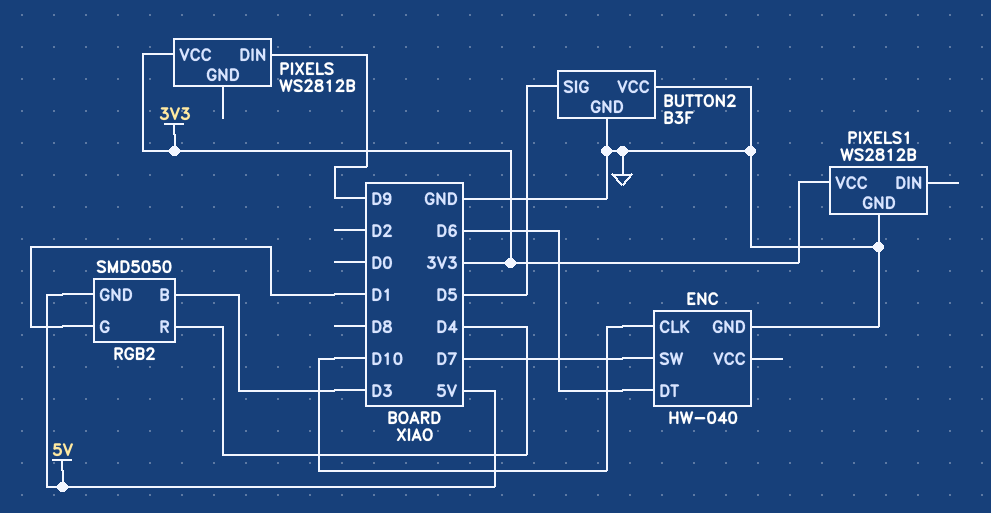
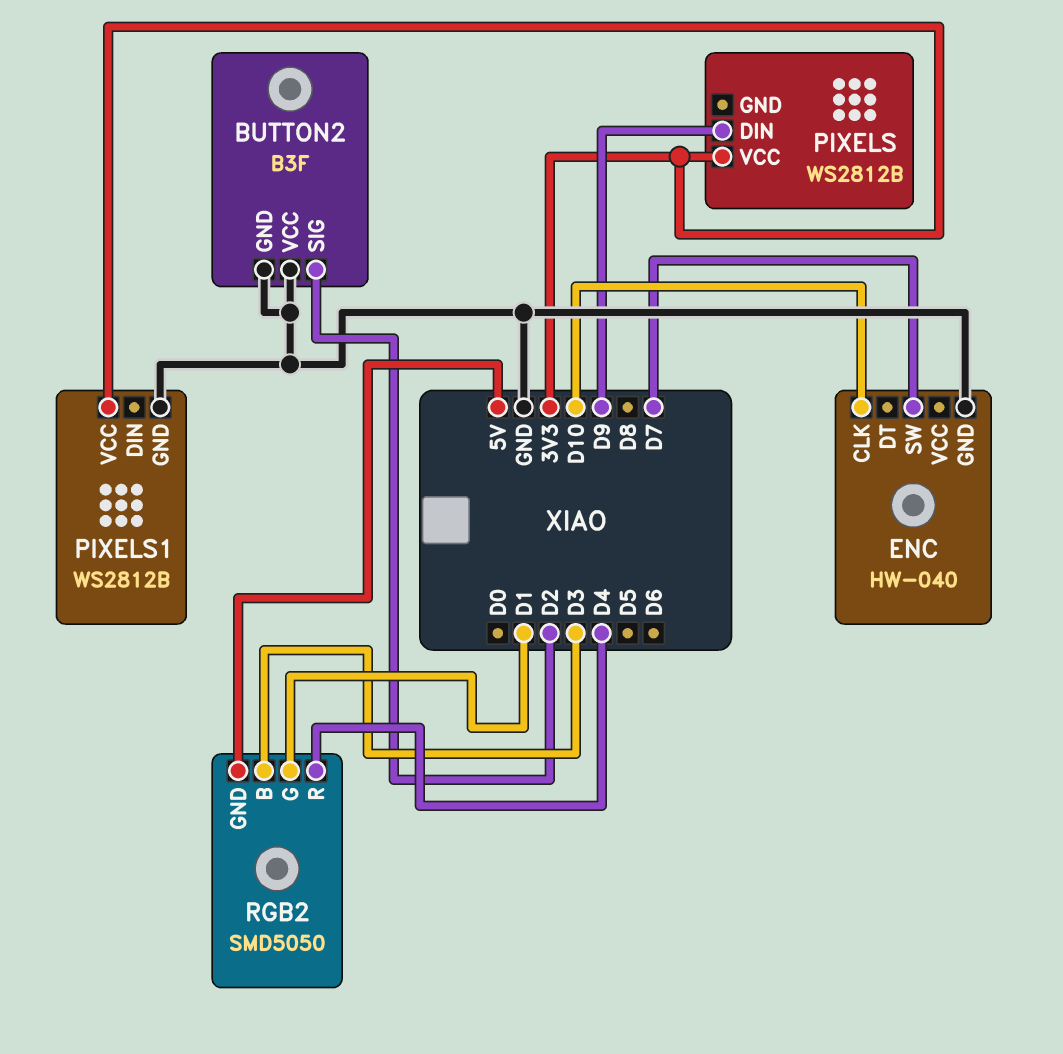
BUTTON2 pin SIG: D5 -> D2
ENC pin DT: D6 -> none

